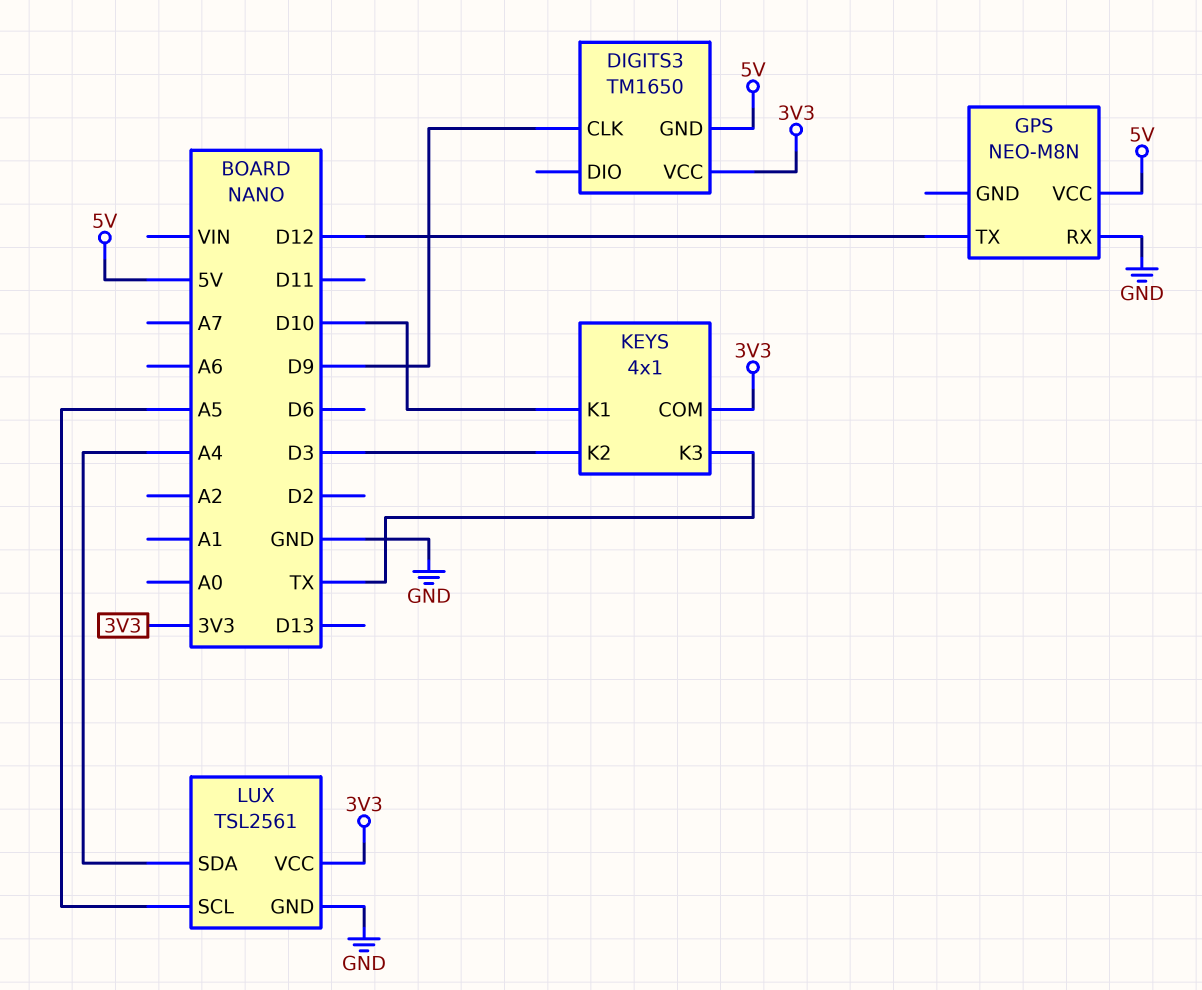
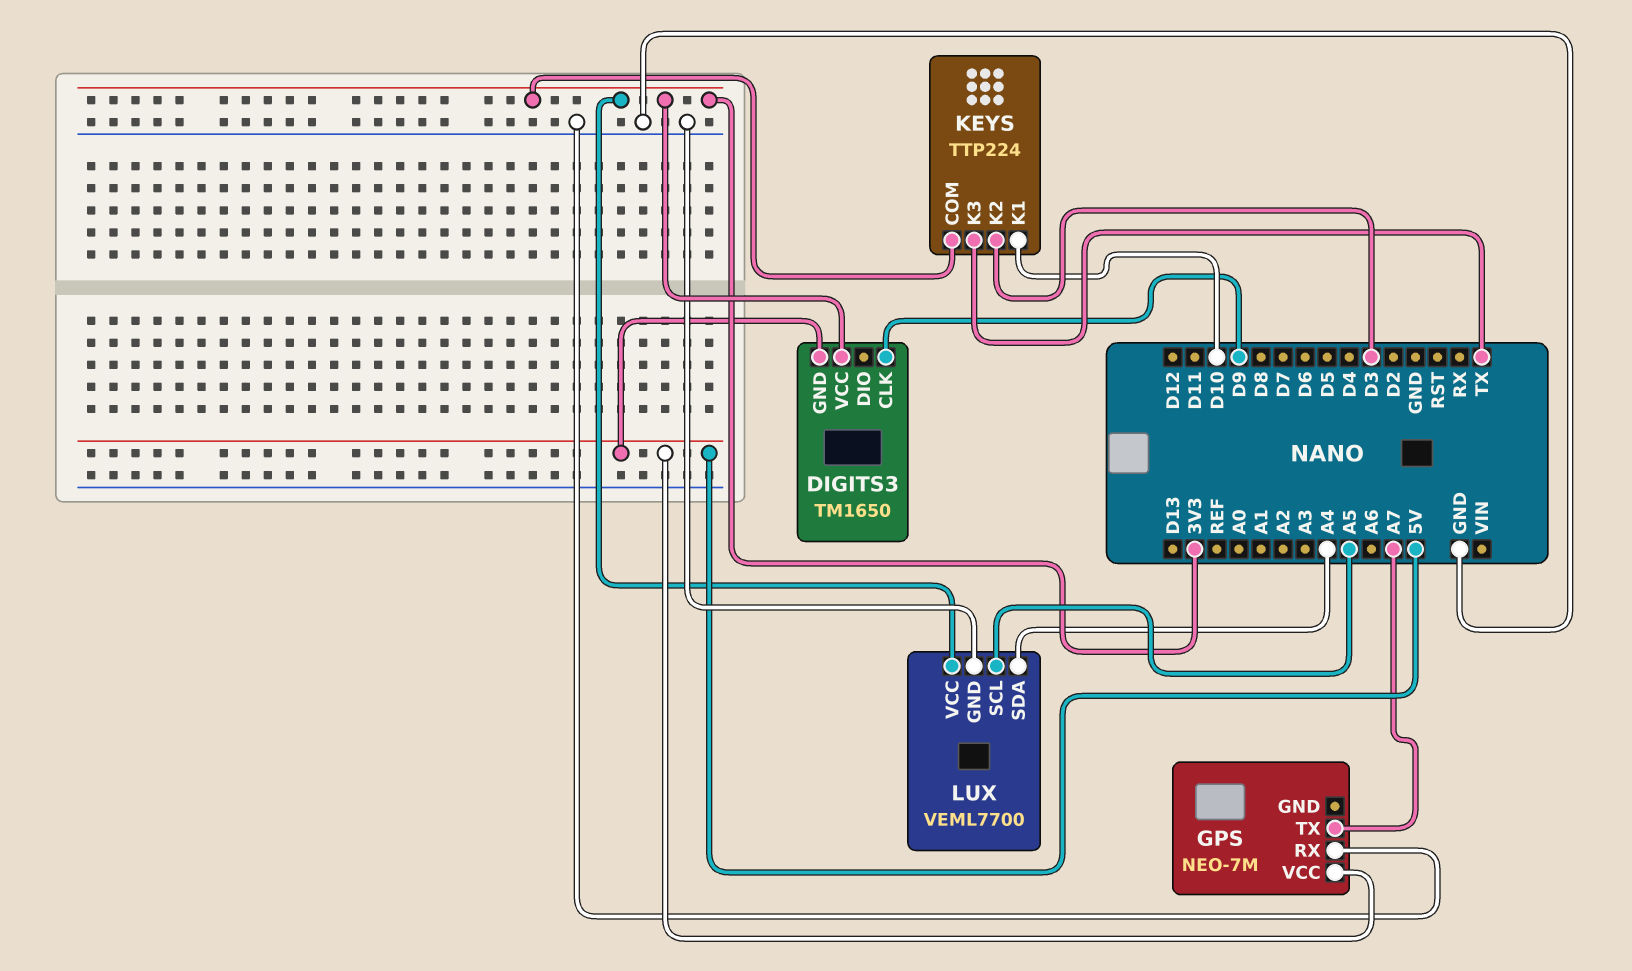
GPS: NEO-M8N -> NEO-7M
GPS pin TX: D12 -> A7
KEYS: 4x1 -> TTP224
LUX: TSL2561 -> VEML7700

